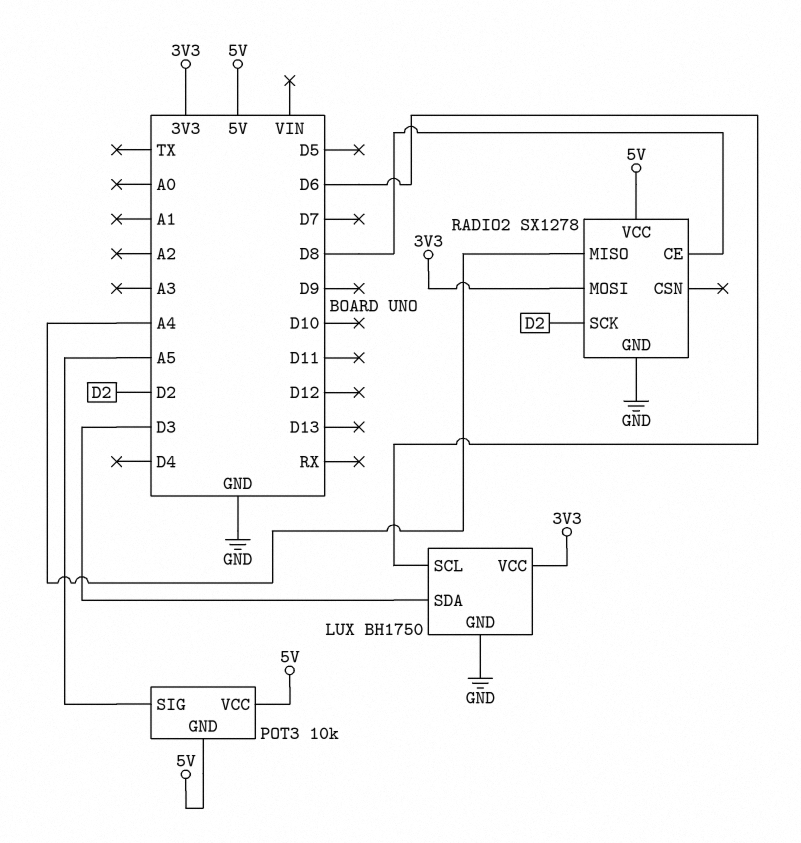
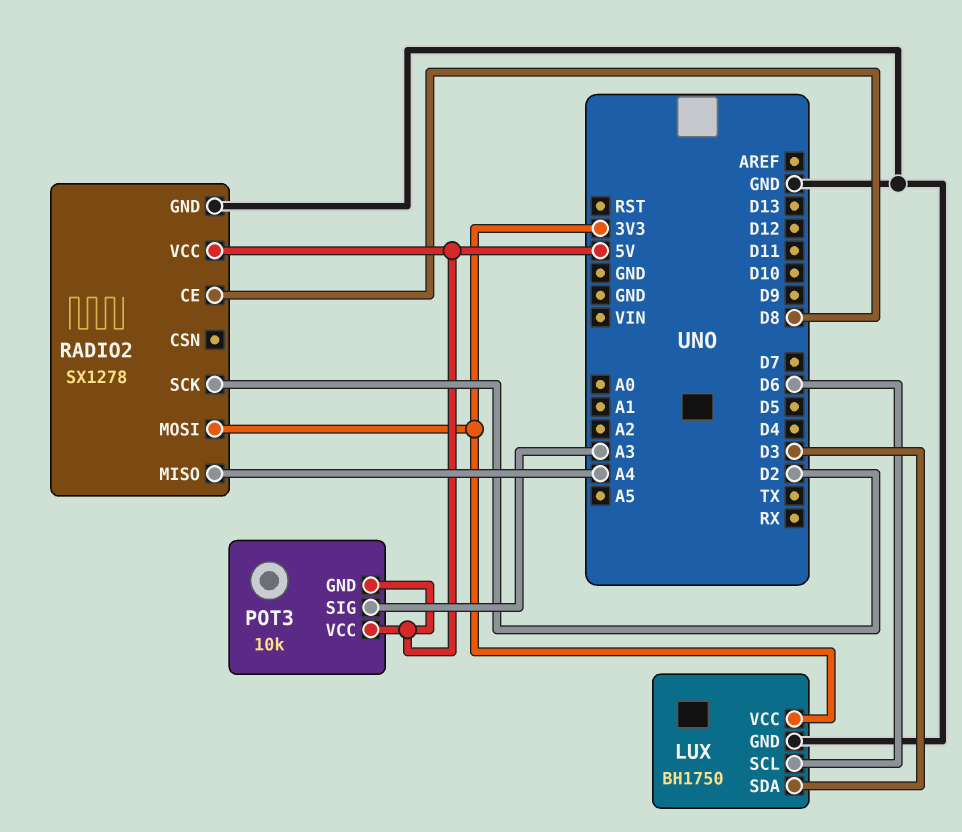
POT3 pin SIG: A5 -> A3

